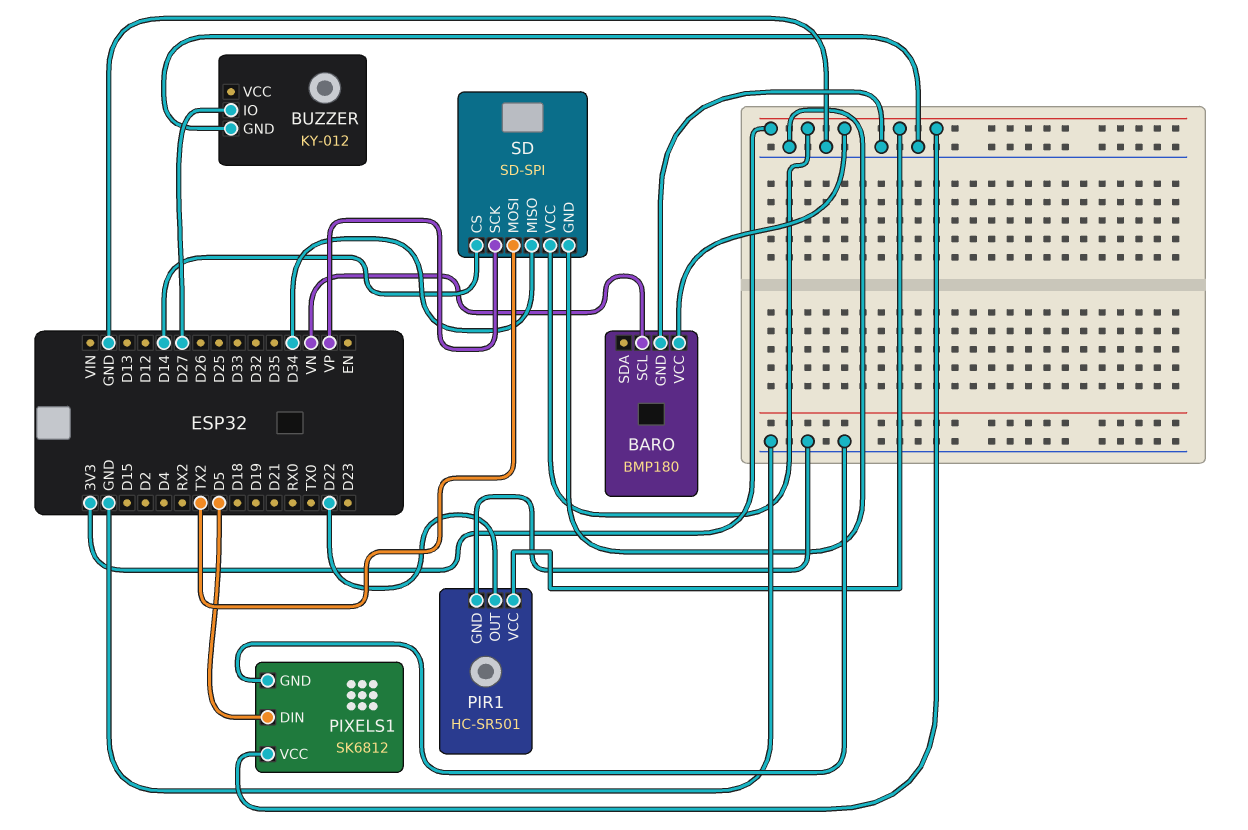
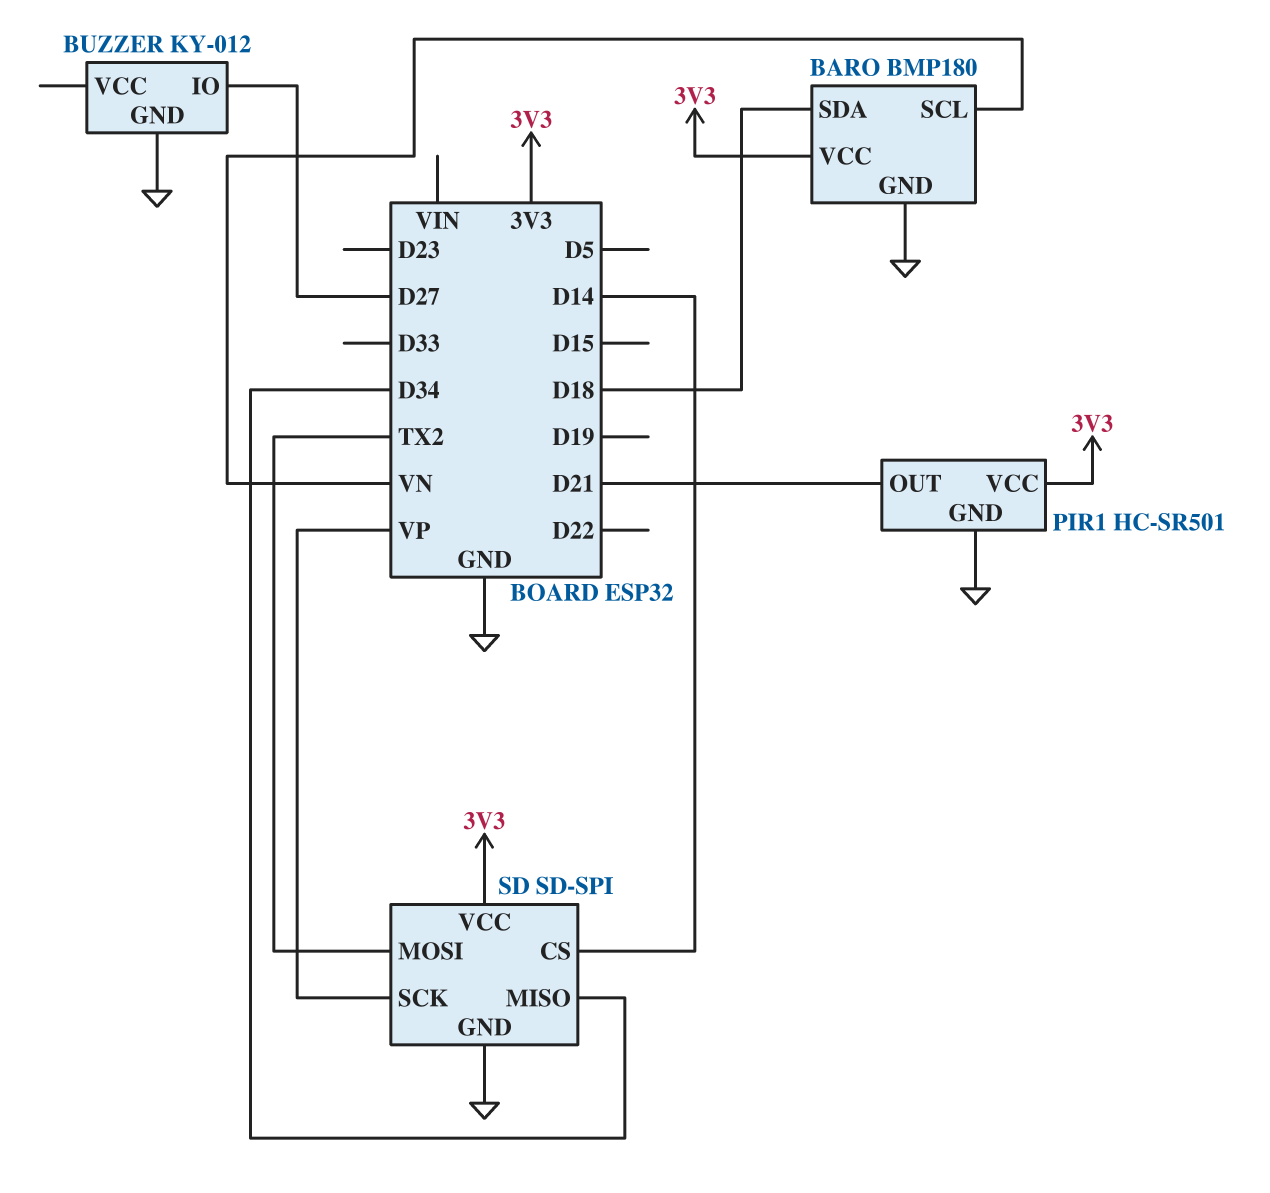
BARO pin SDA: none -> D18
PIR1 pin OUT: D22 -> D21
PIXELS1: SK6812 -> none
PIXELS1 pin DIN: D5 -> none
PIXELS1 pin GND: GND -> none
PIXELS1 pin VCC: 3V3 -> none

